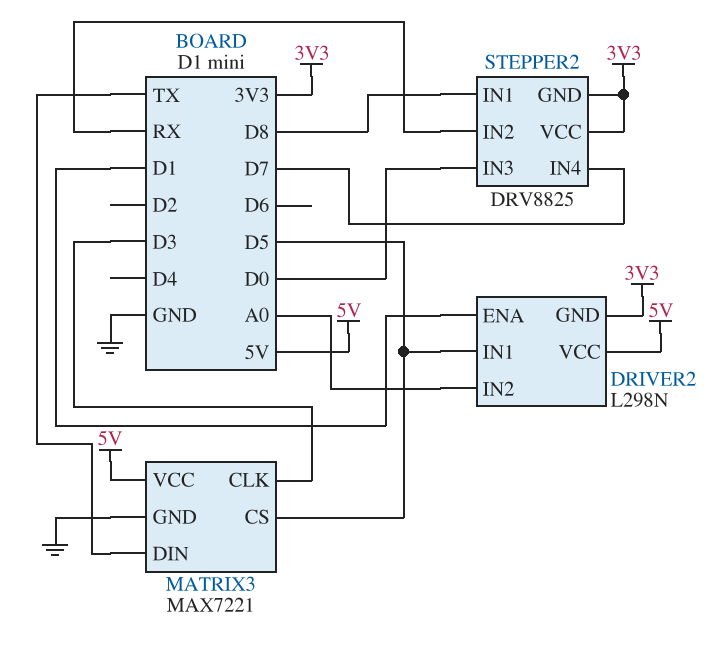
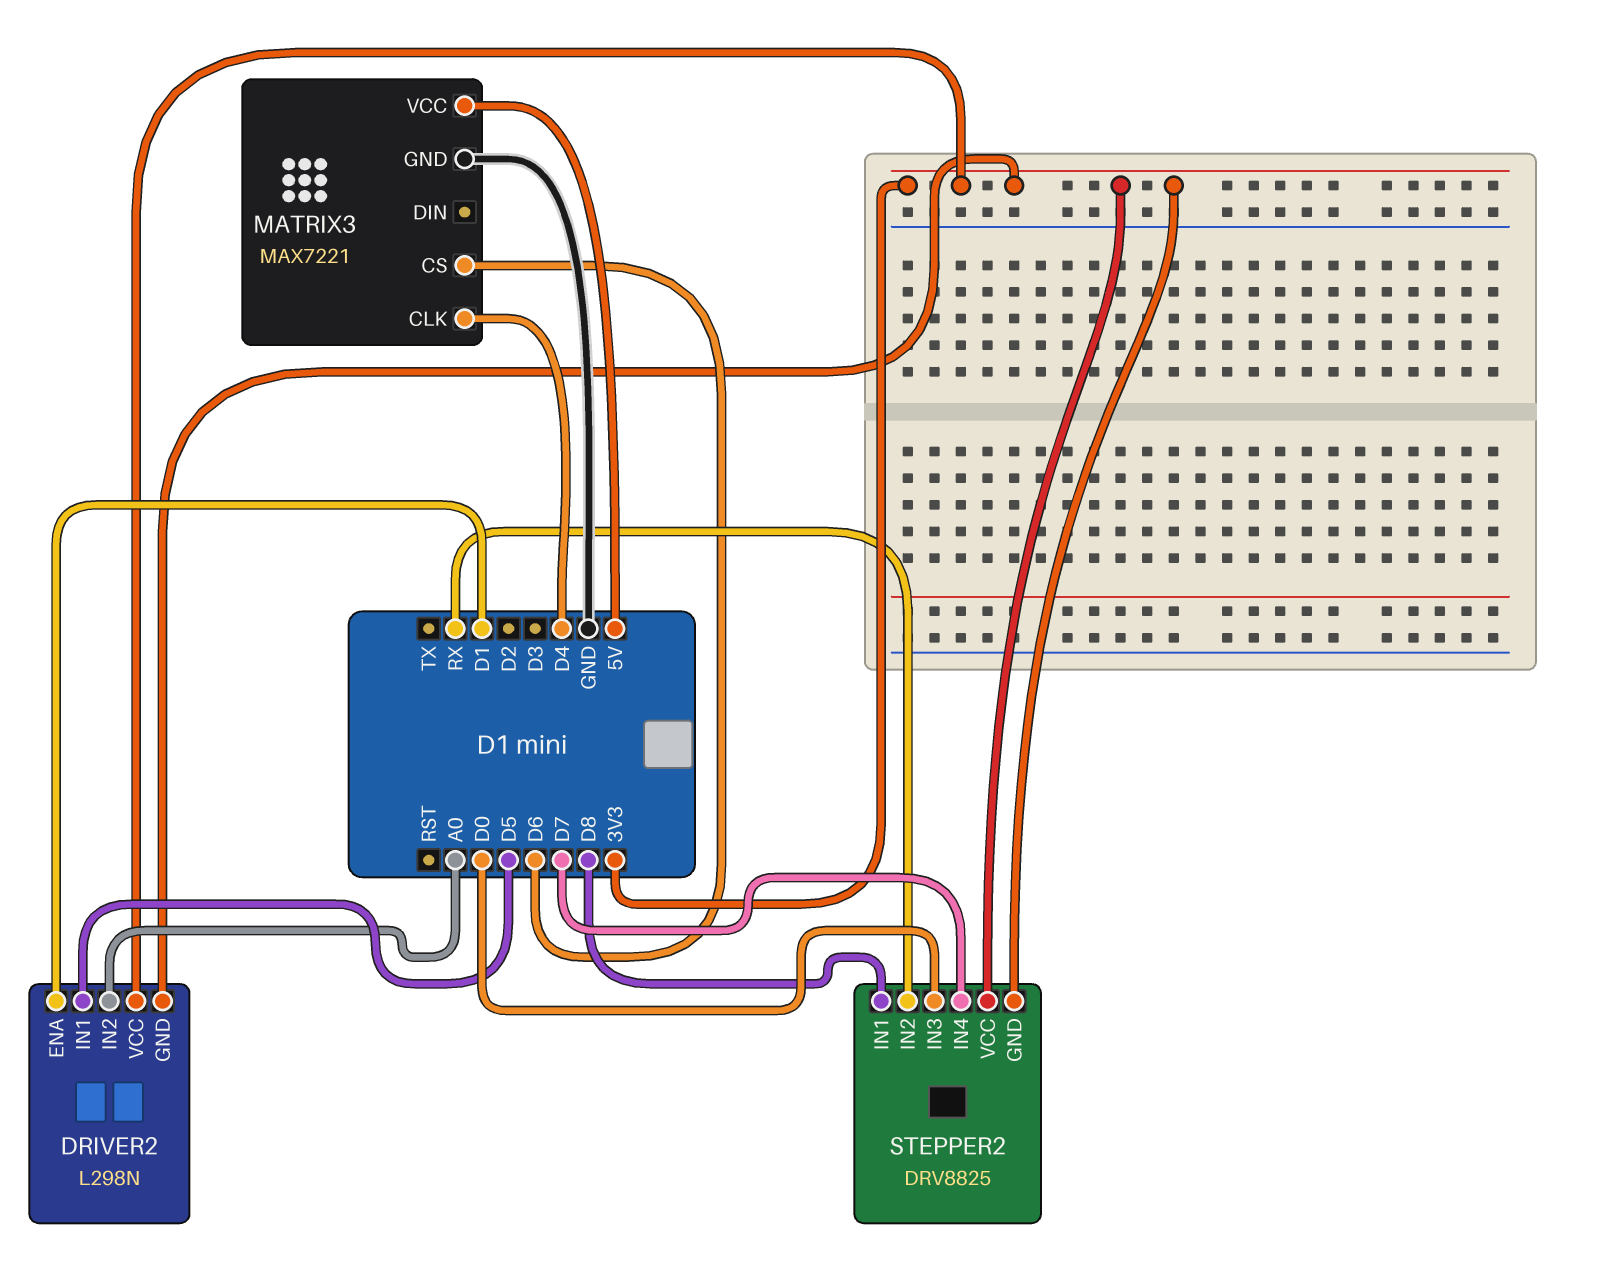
DRIVER2 pin VCC: 5V -> 3V3
MATRIX3 pin CLK: D3 -> D4
MATRIX3 pin CS: D5 -> D6
MATRIX3 pin DIN: TX -> none

